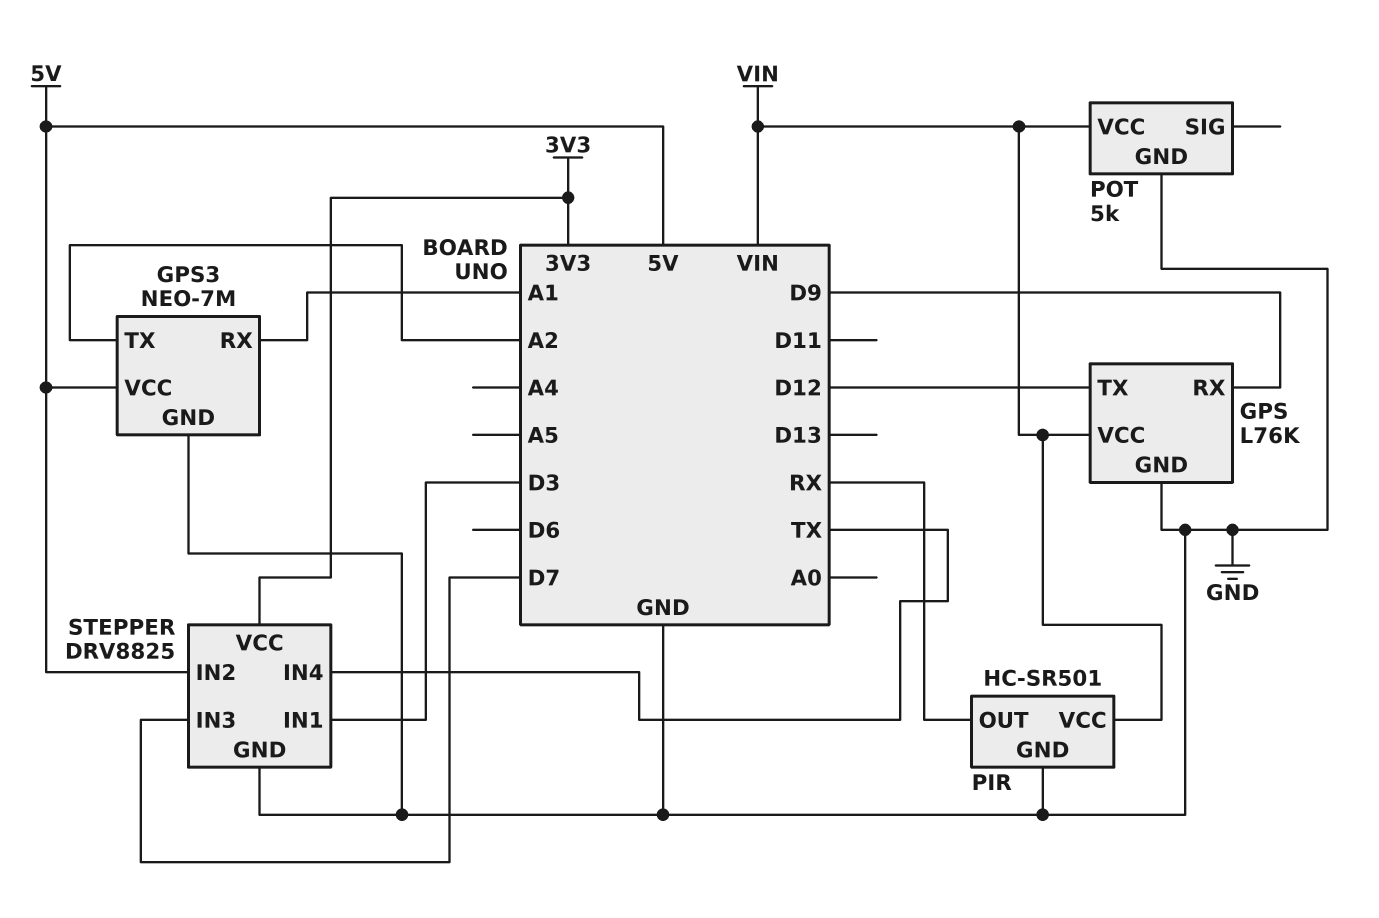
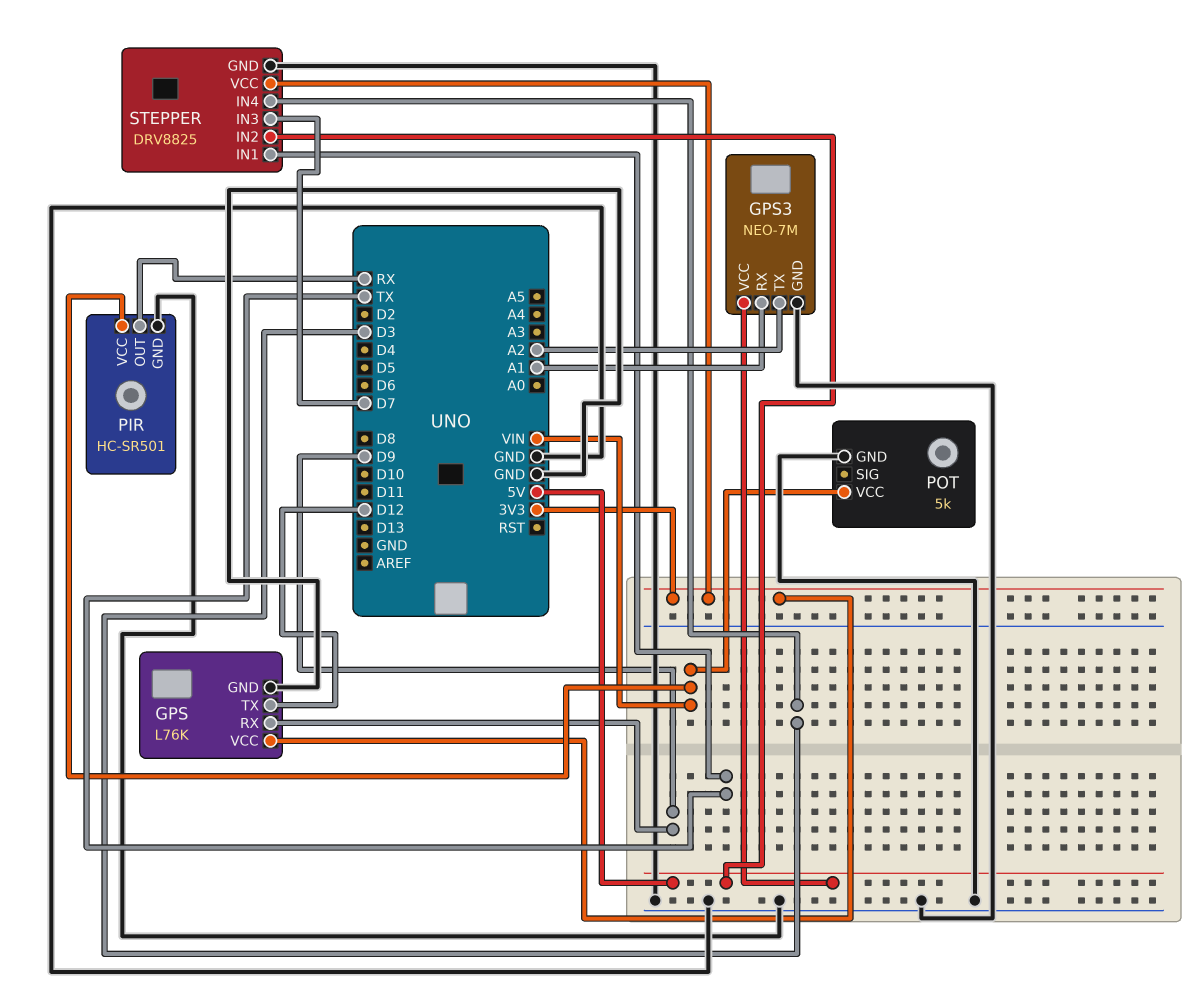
GPS pin VCC: VIN -> 3V3
STEPPER pin IN1: D3 -> TX
STEPPER pin IN4: TX -> D3

